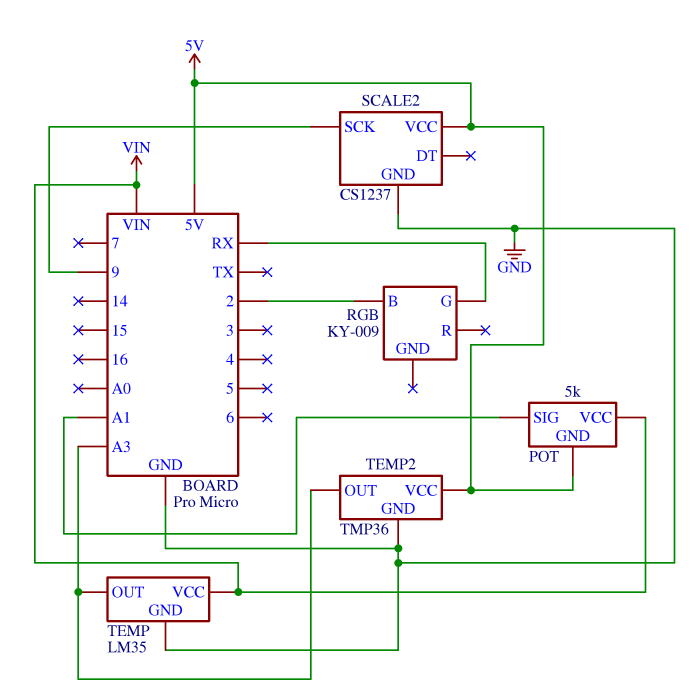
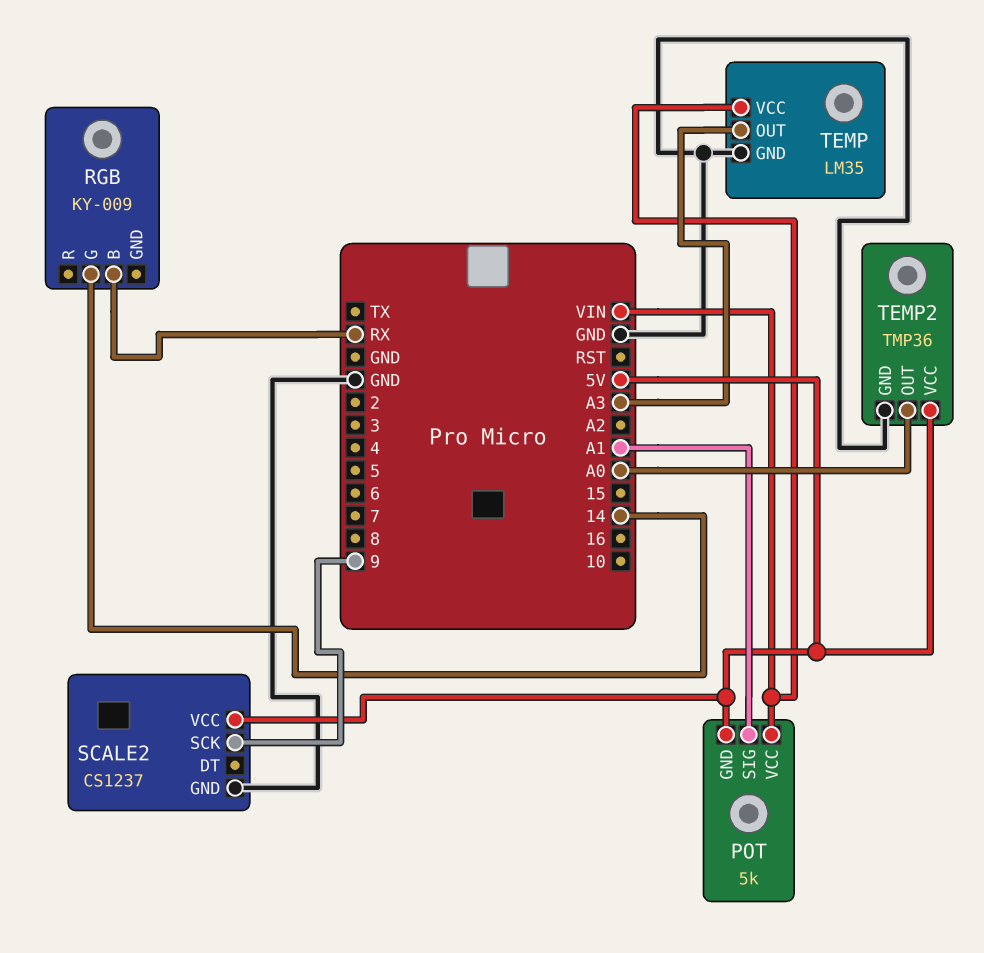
RGB pin B: 2 -> RX
RGB pin G: RX -> 14
TEMP2 pin OUT: A3 -> A0

